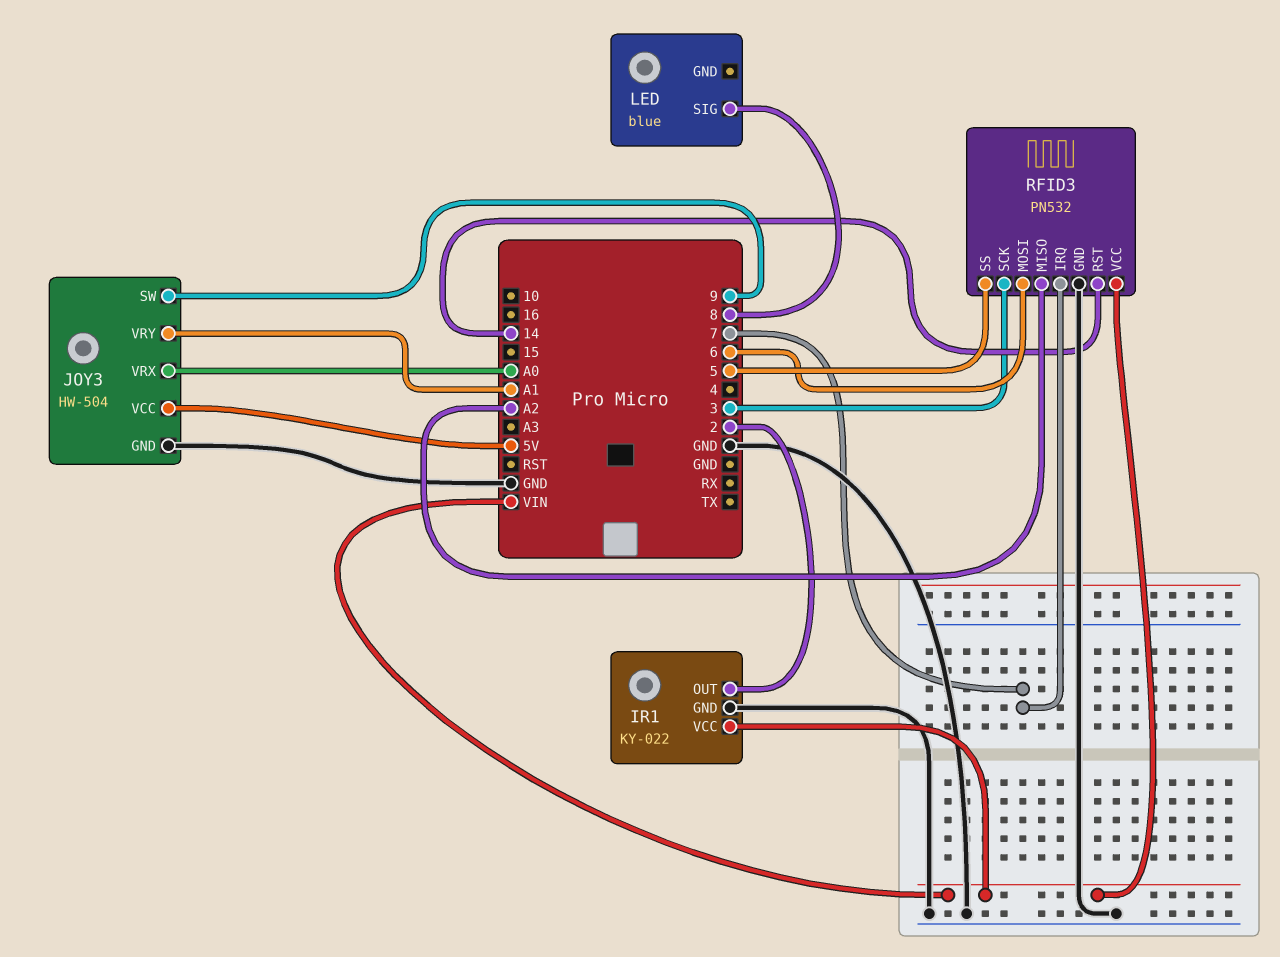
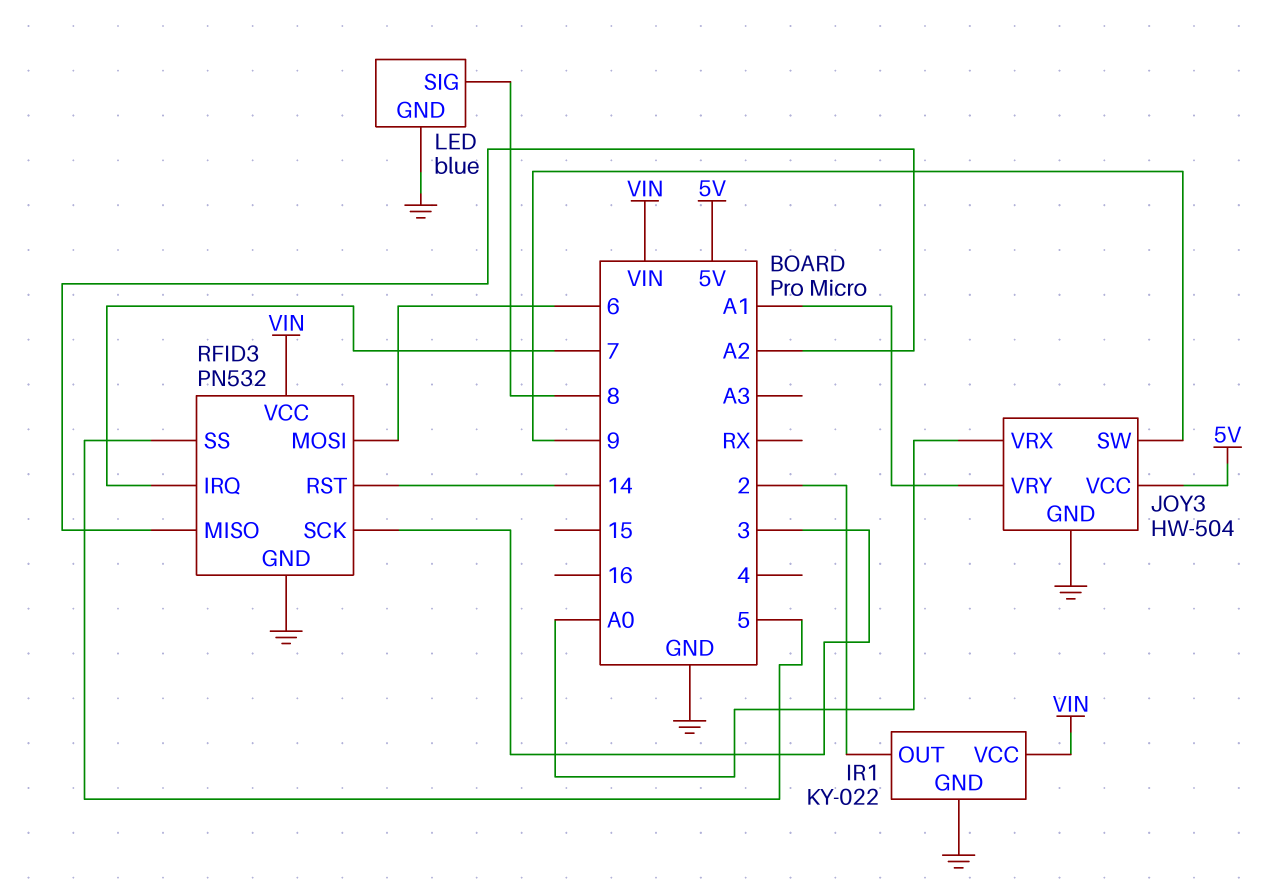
LED pin GND: none -> GND

